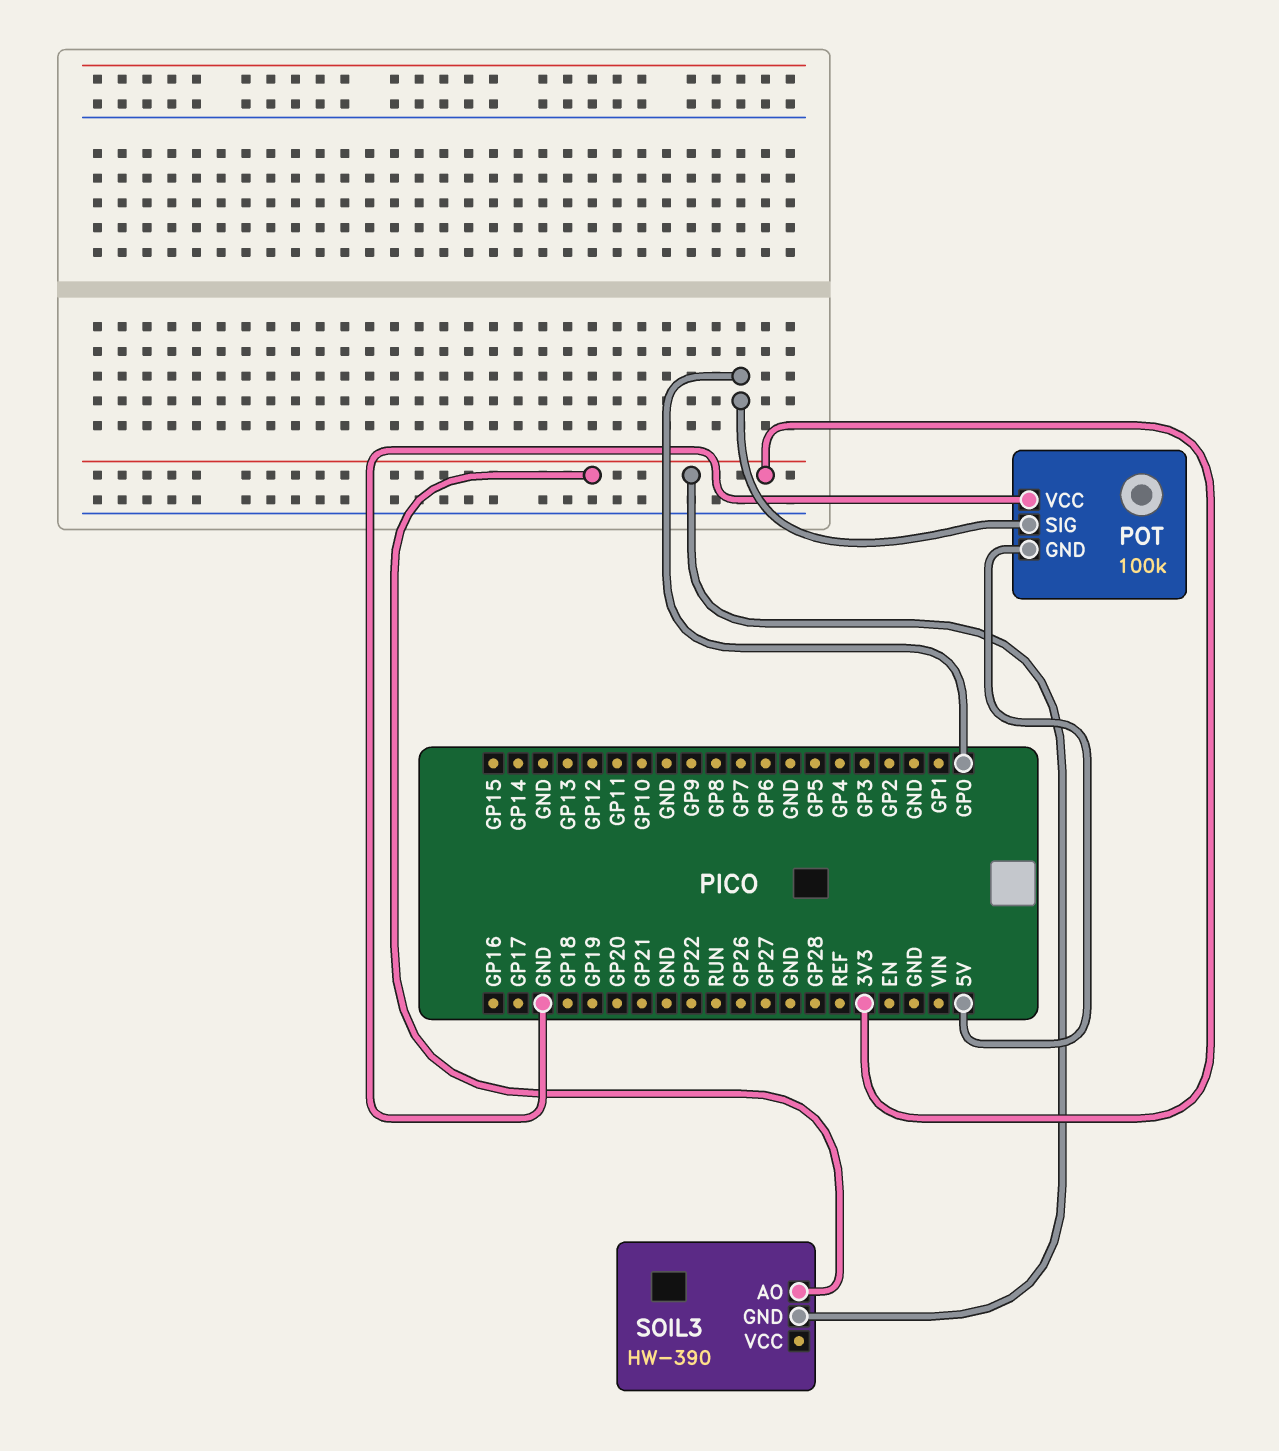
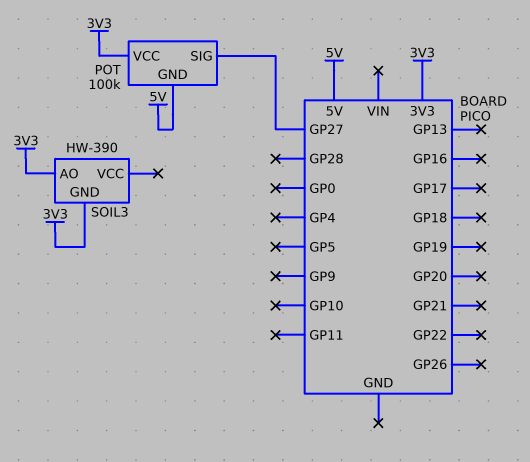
POT pin SIG: GP0 -> GP27
POT pin VCC: GND -> 3V3

